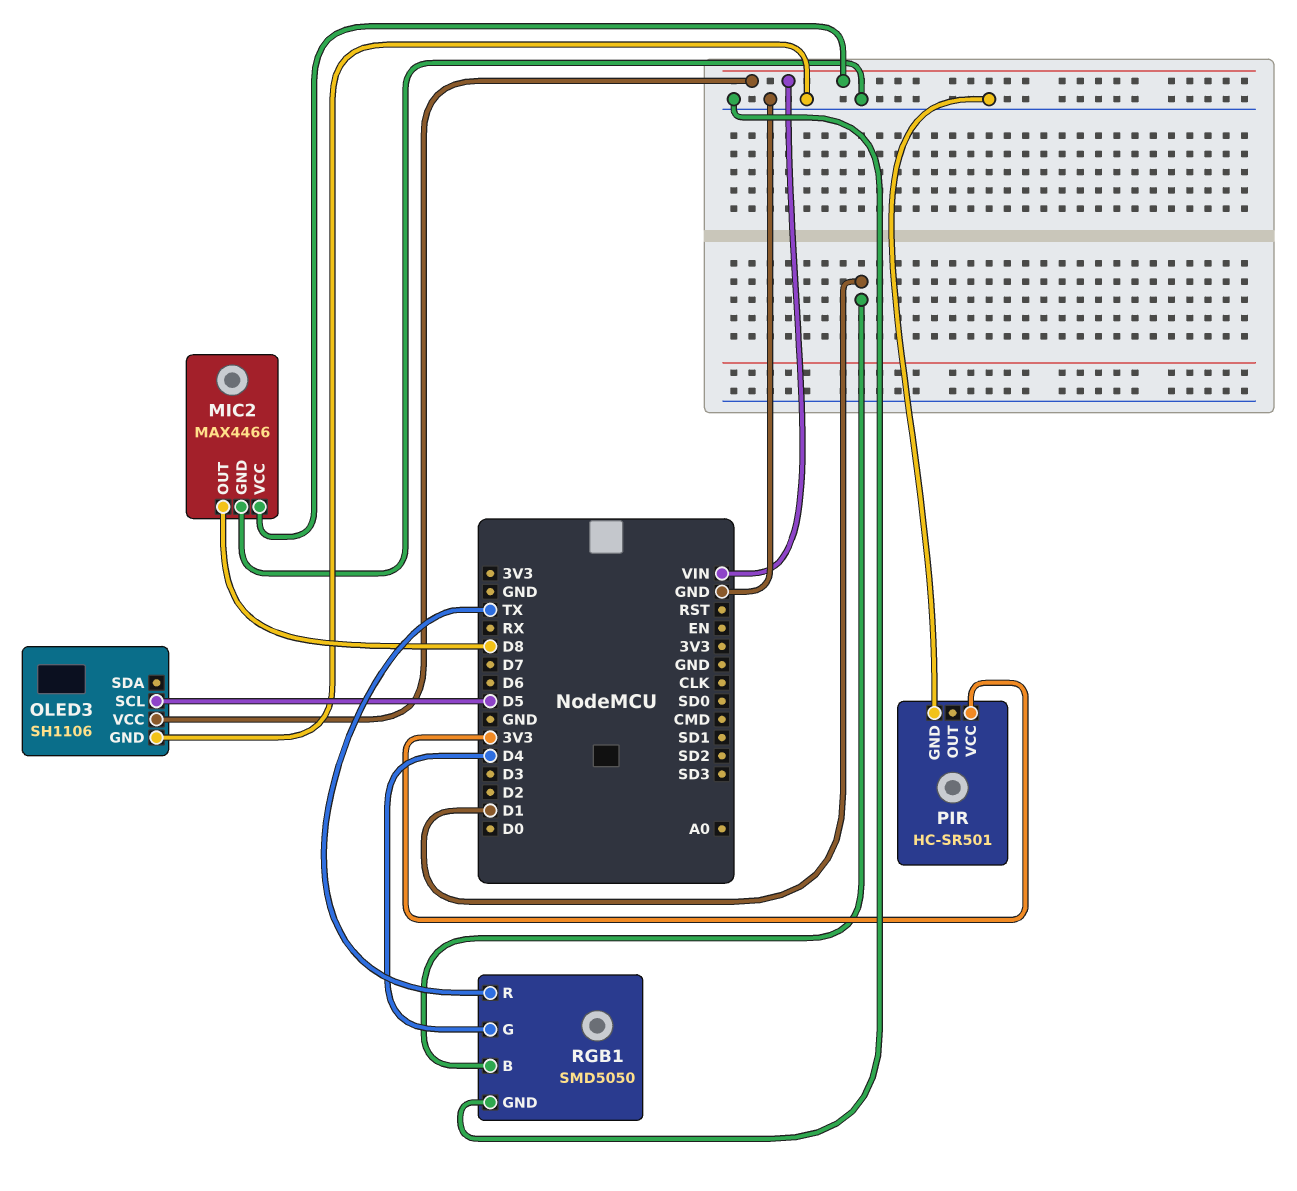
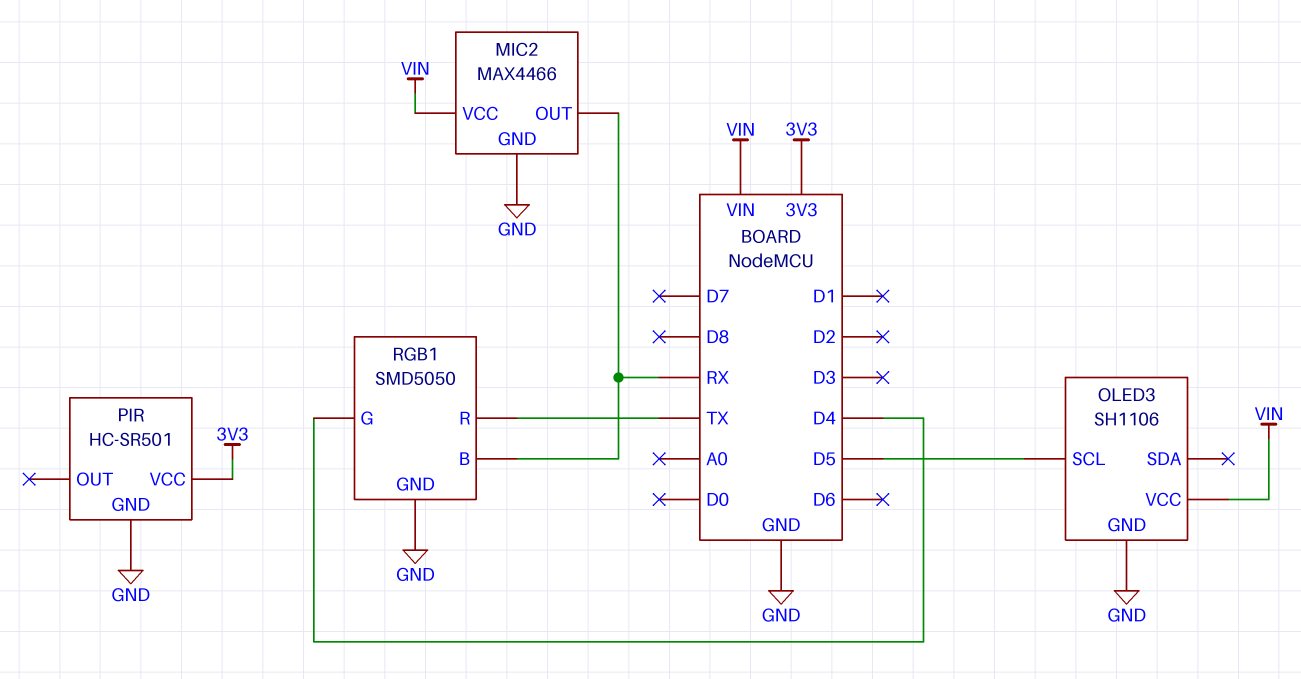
MIC2 pin OUT: D8 -> RX
RGB1 pin B: D1 -> RX

